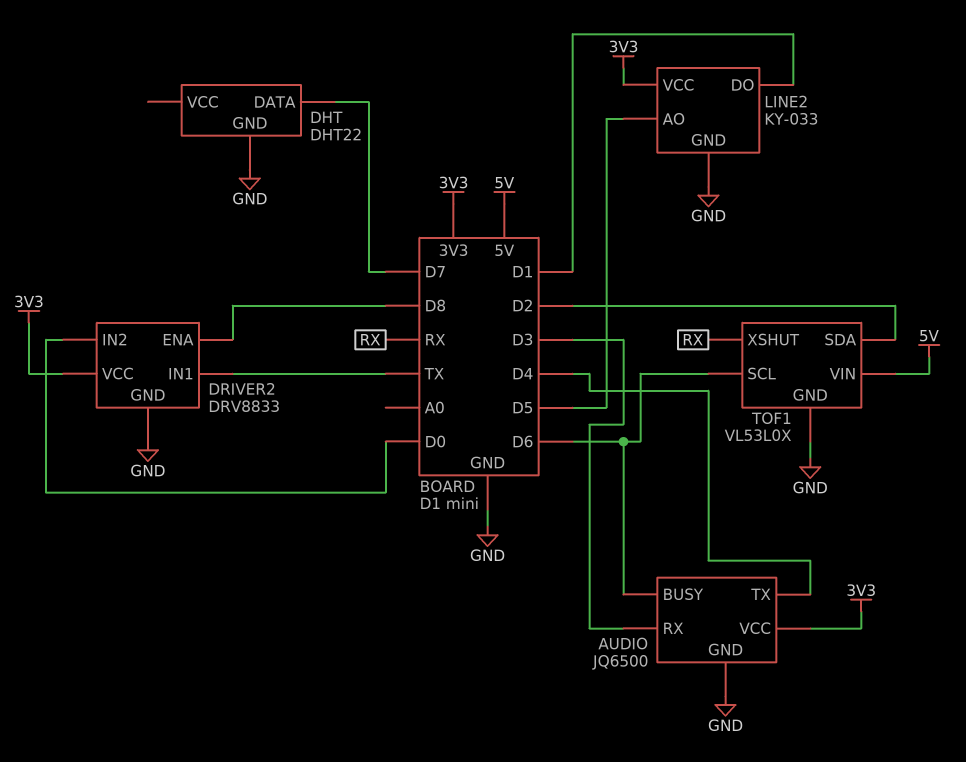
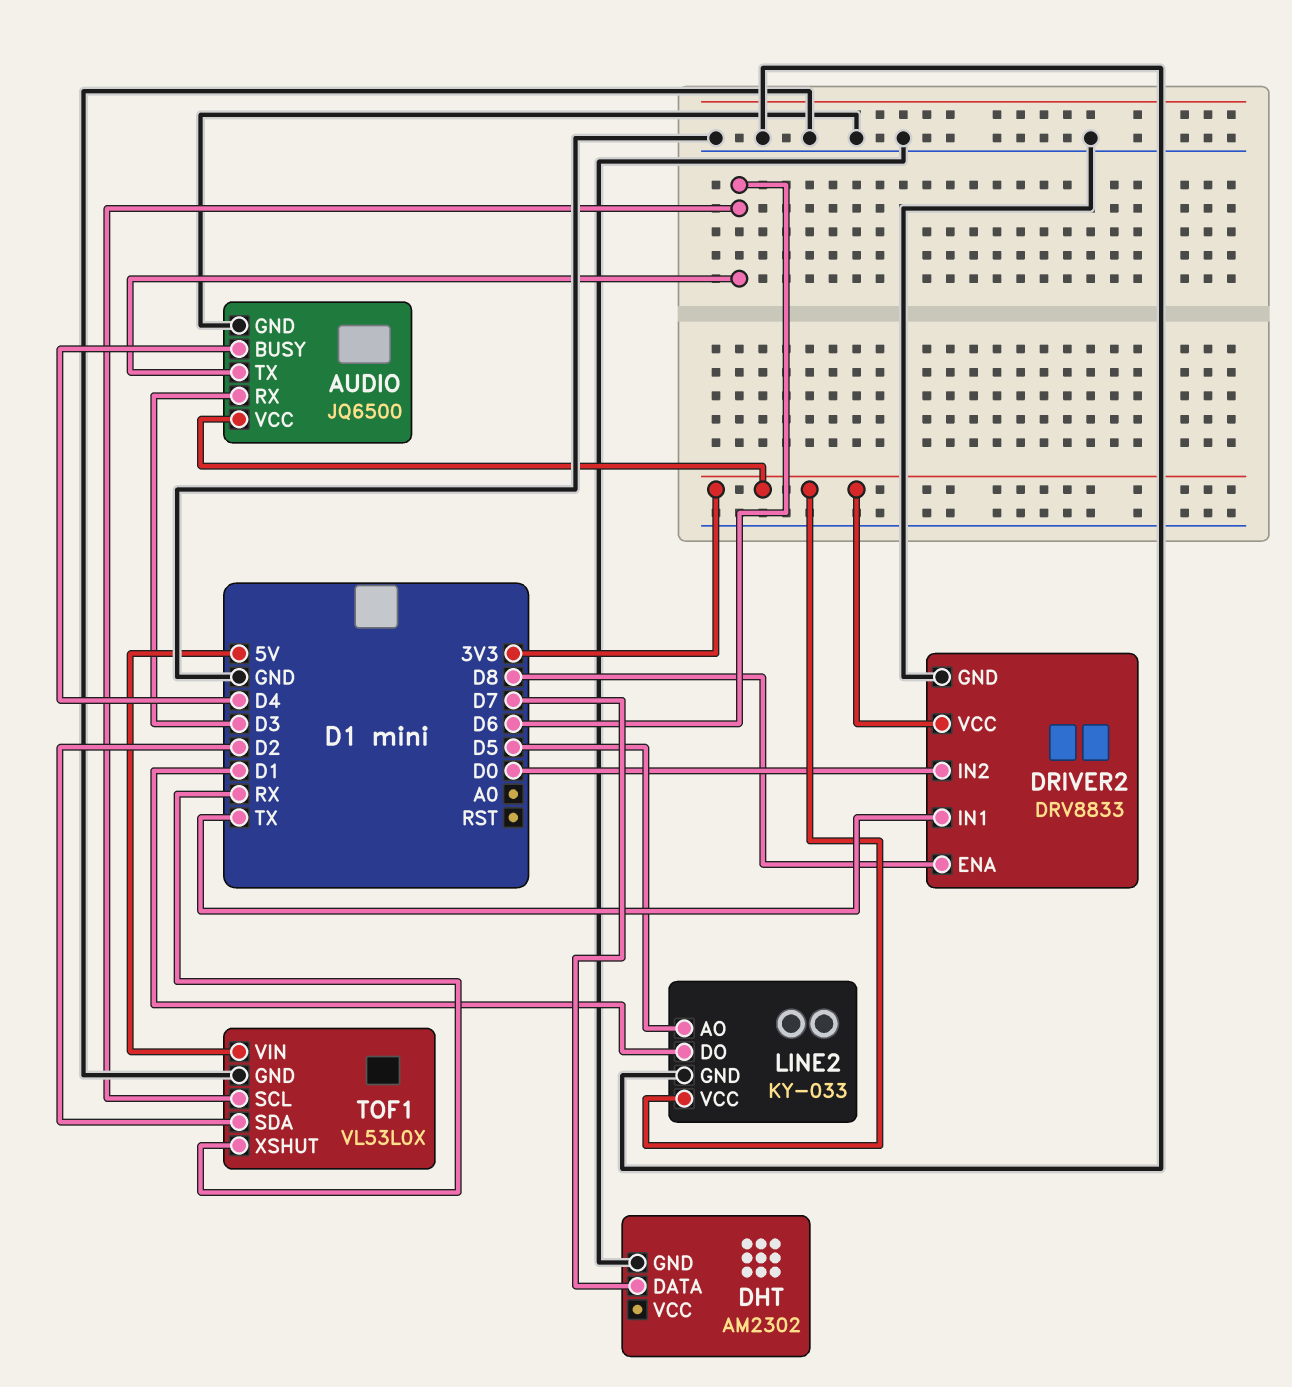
AUDIO pin BUSY: D6 -> D4
AUDIO pin TX: D4 -> D6
DHT: DHT22 -> AM2302

